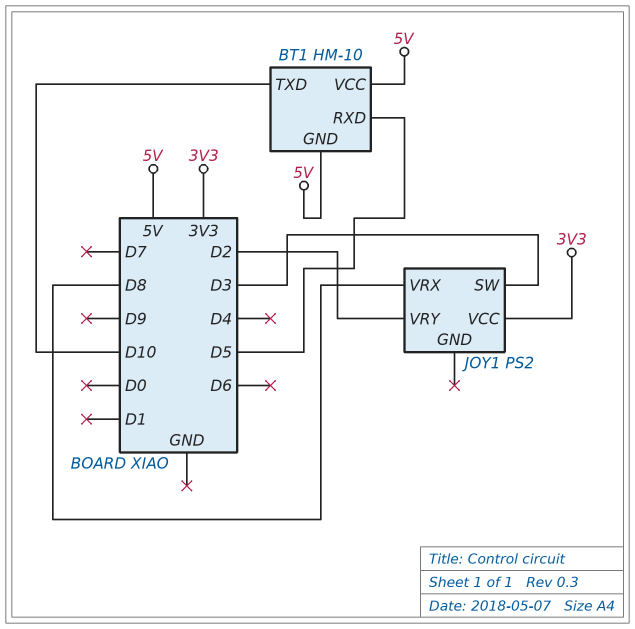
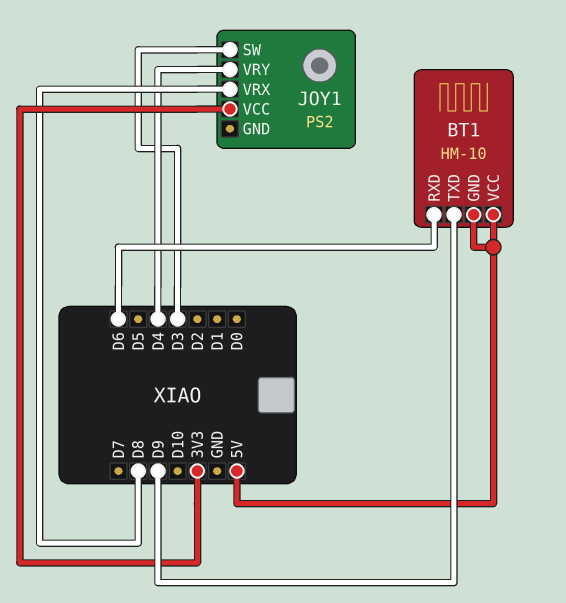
BT1 pin RXD: D5 -> D6
BT1 pin TXD: D10 -> D9
JOY1 pin VRY: D2 -> D4

